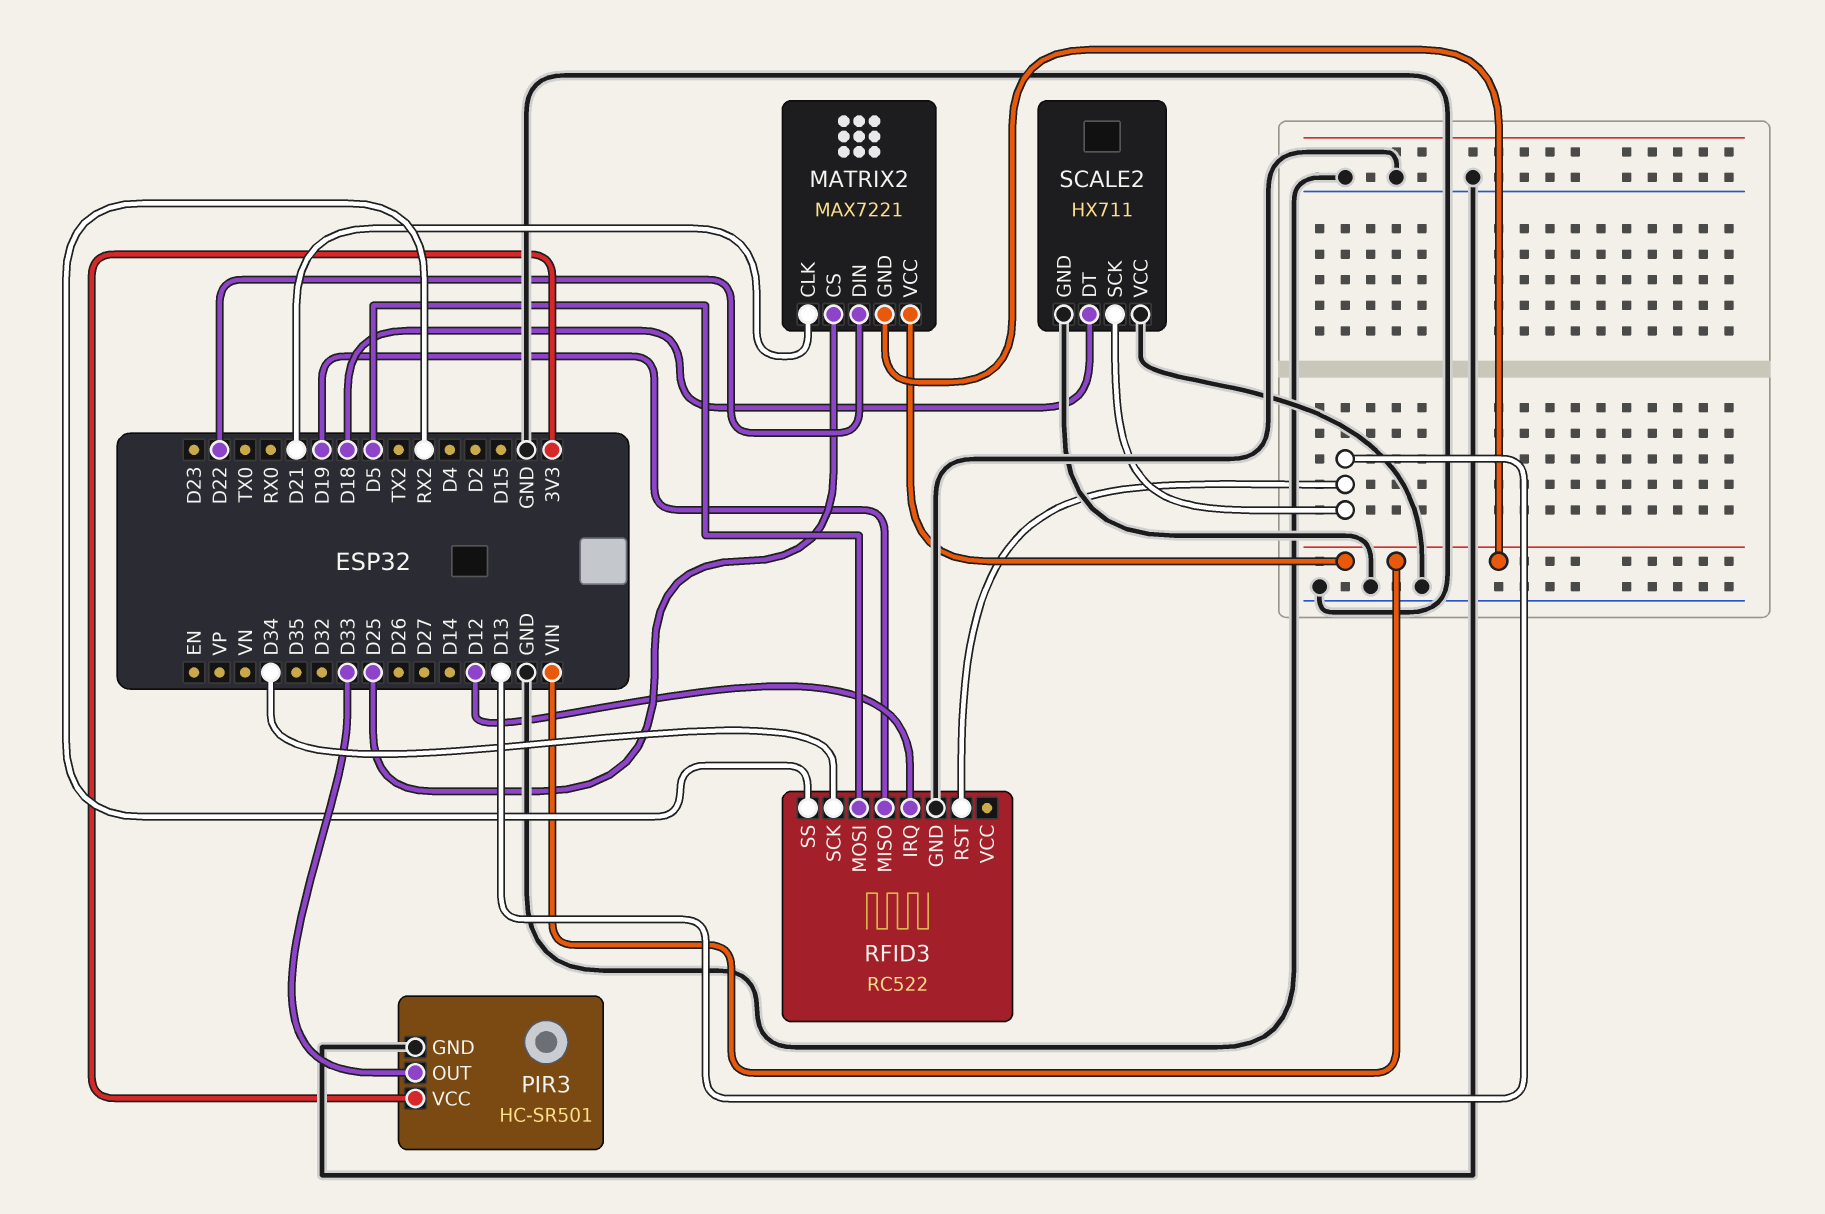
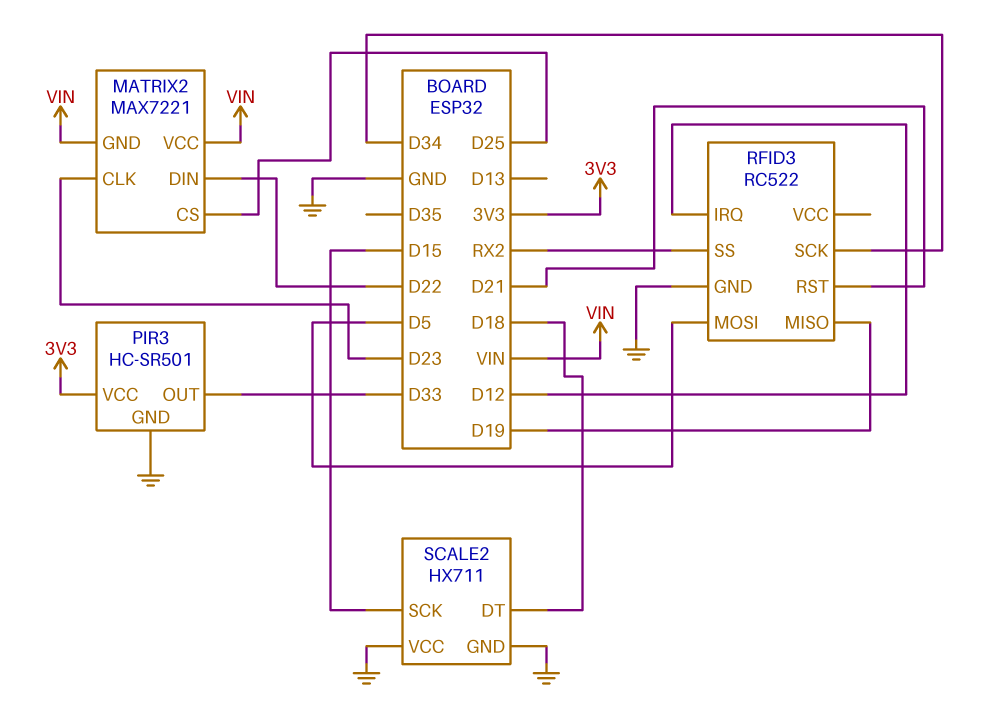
MATRIX2 pin CLK: D21 -> D23
RFID3 pin RST: D13 -> D21
SCALE2 pin SCK: D13 -> D15

